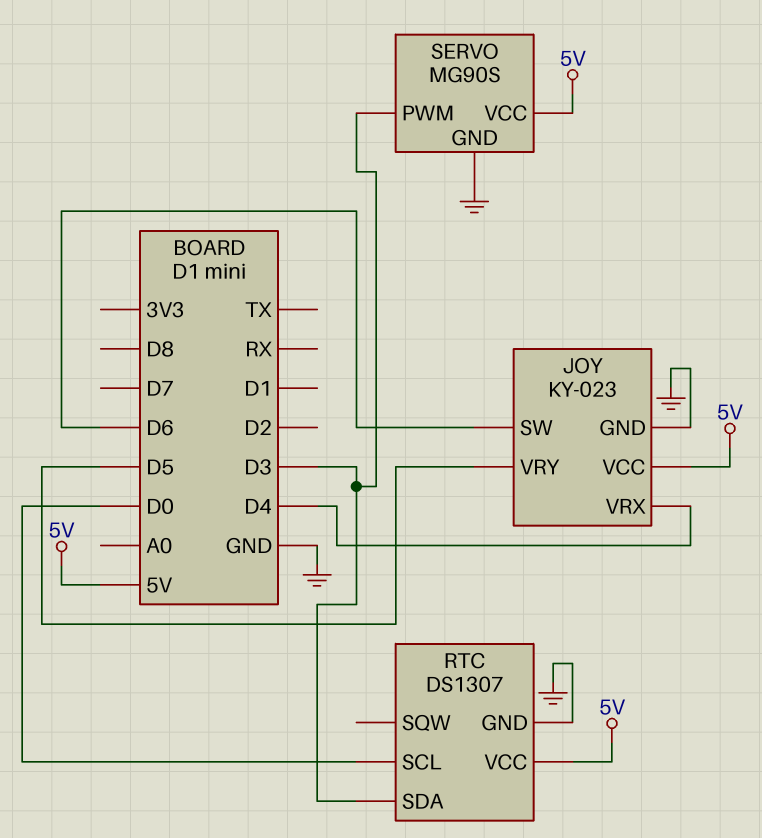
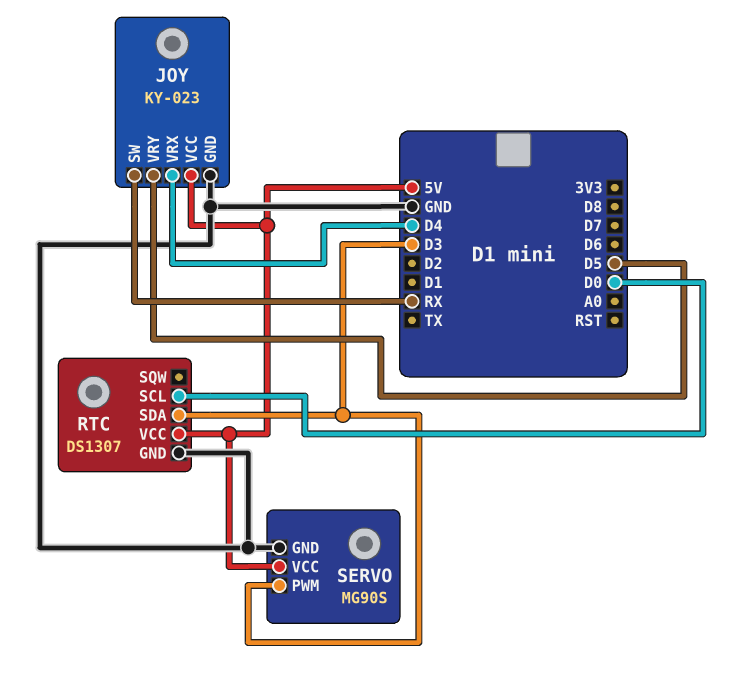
JOY pin SW: D6 -> RX

